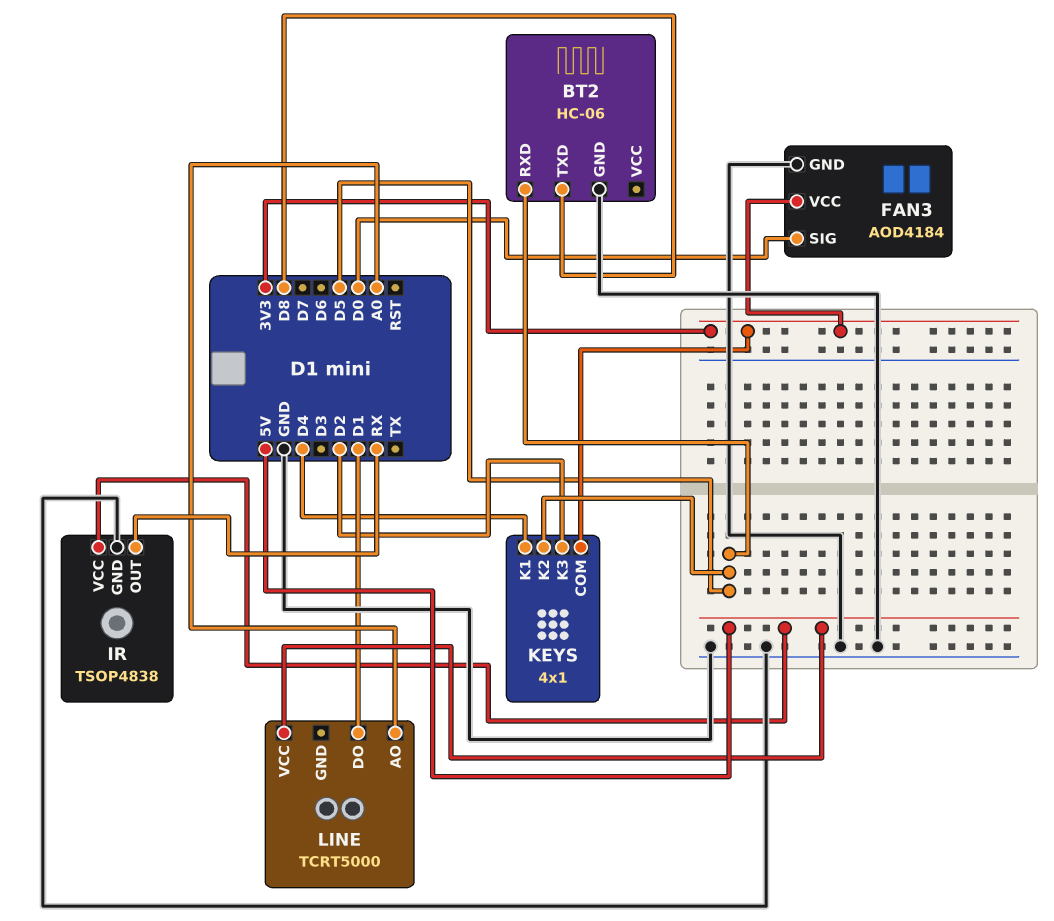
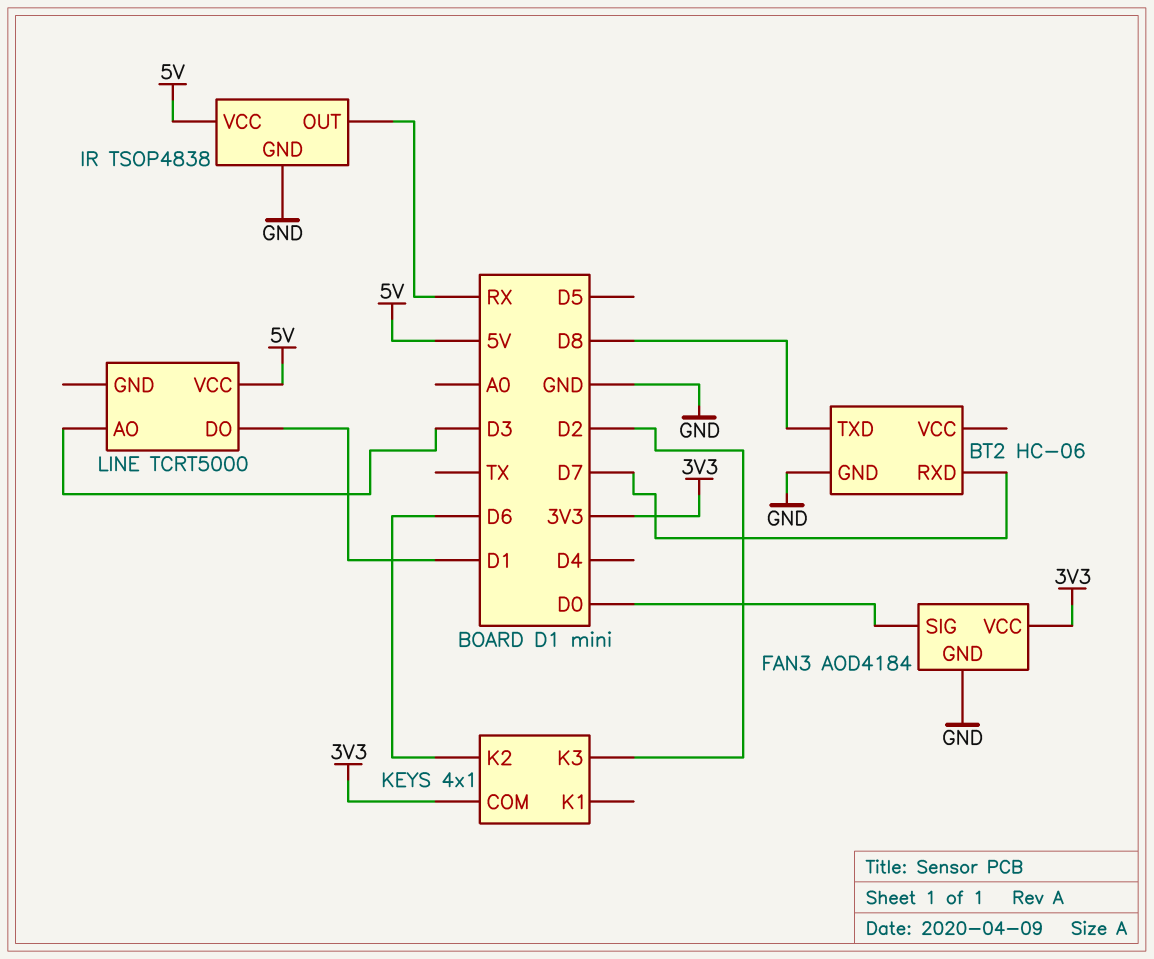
BT2 pin RXD: D5 -> D7
KEYS pin K1: D4 -> none
KEYS pin K2: D5 -> D6
LINE pin AO: A0 -> D3

